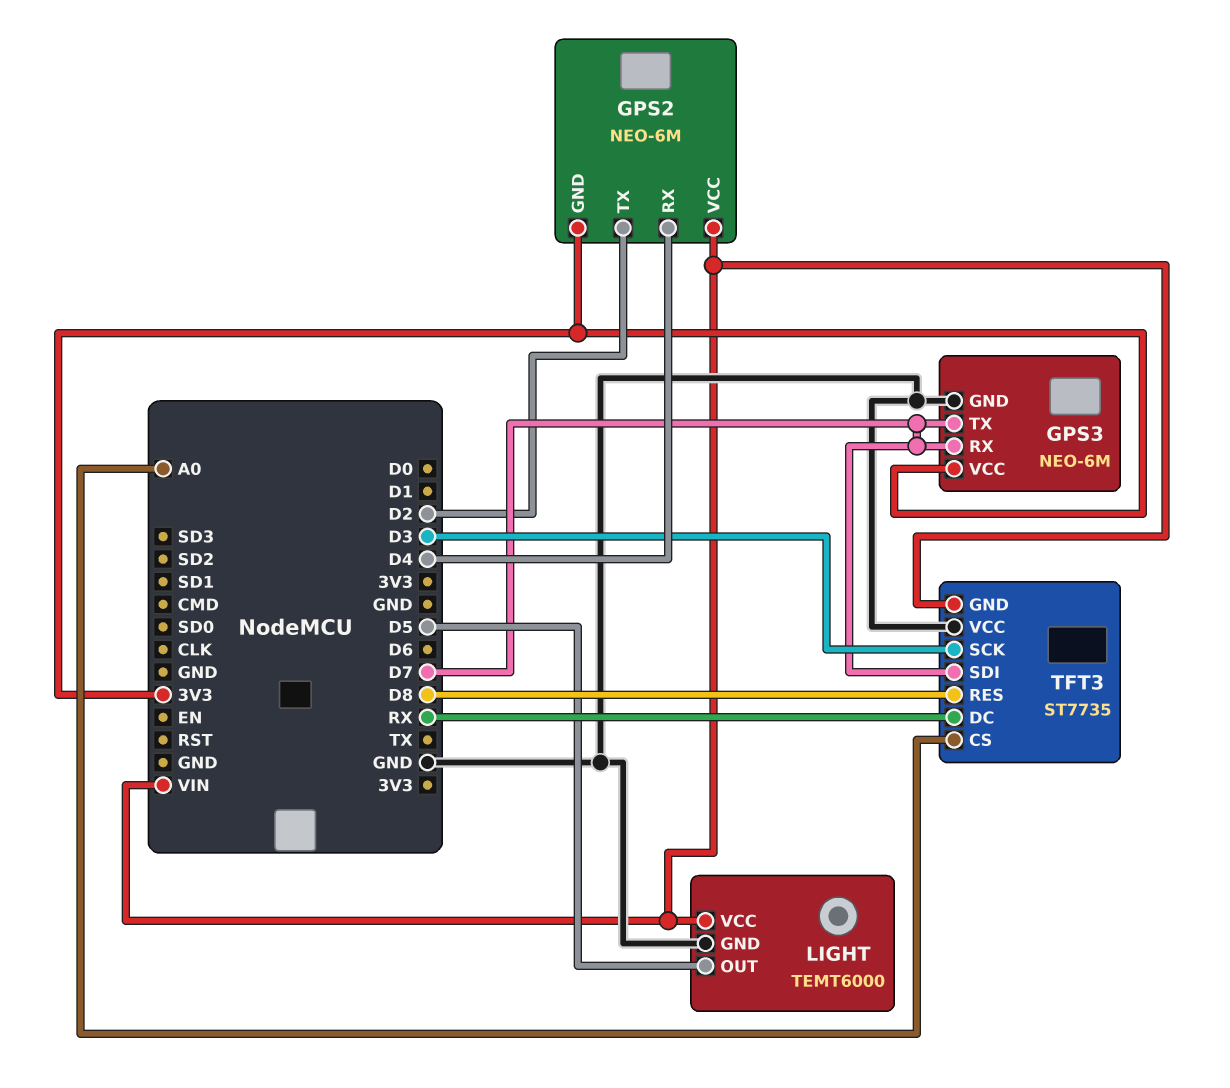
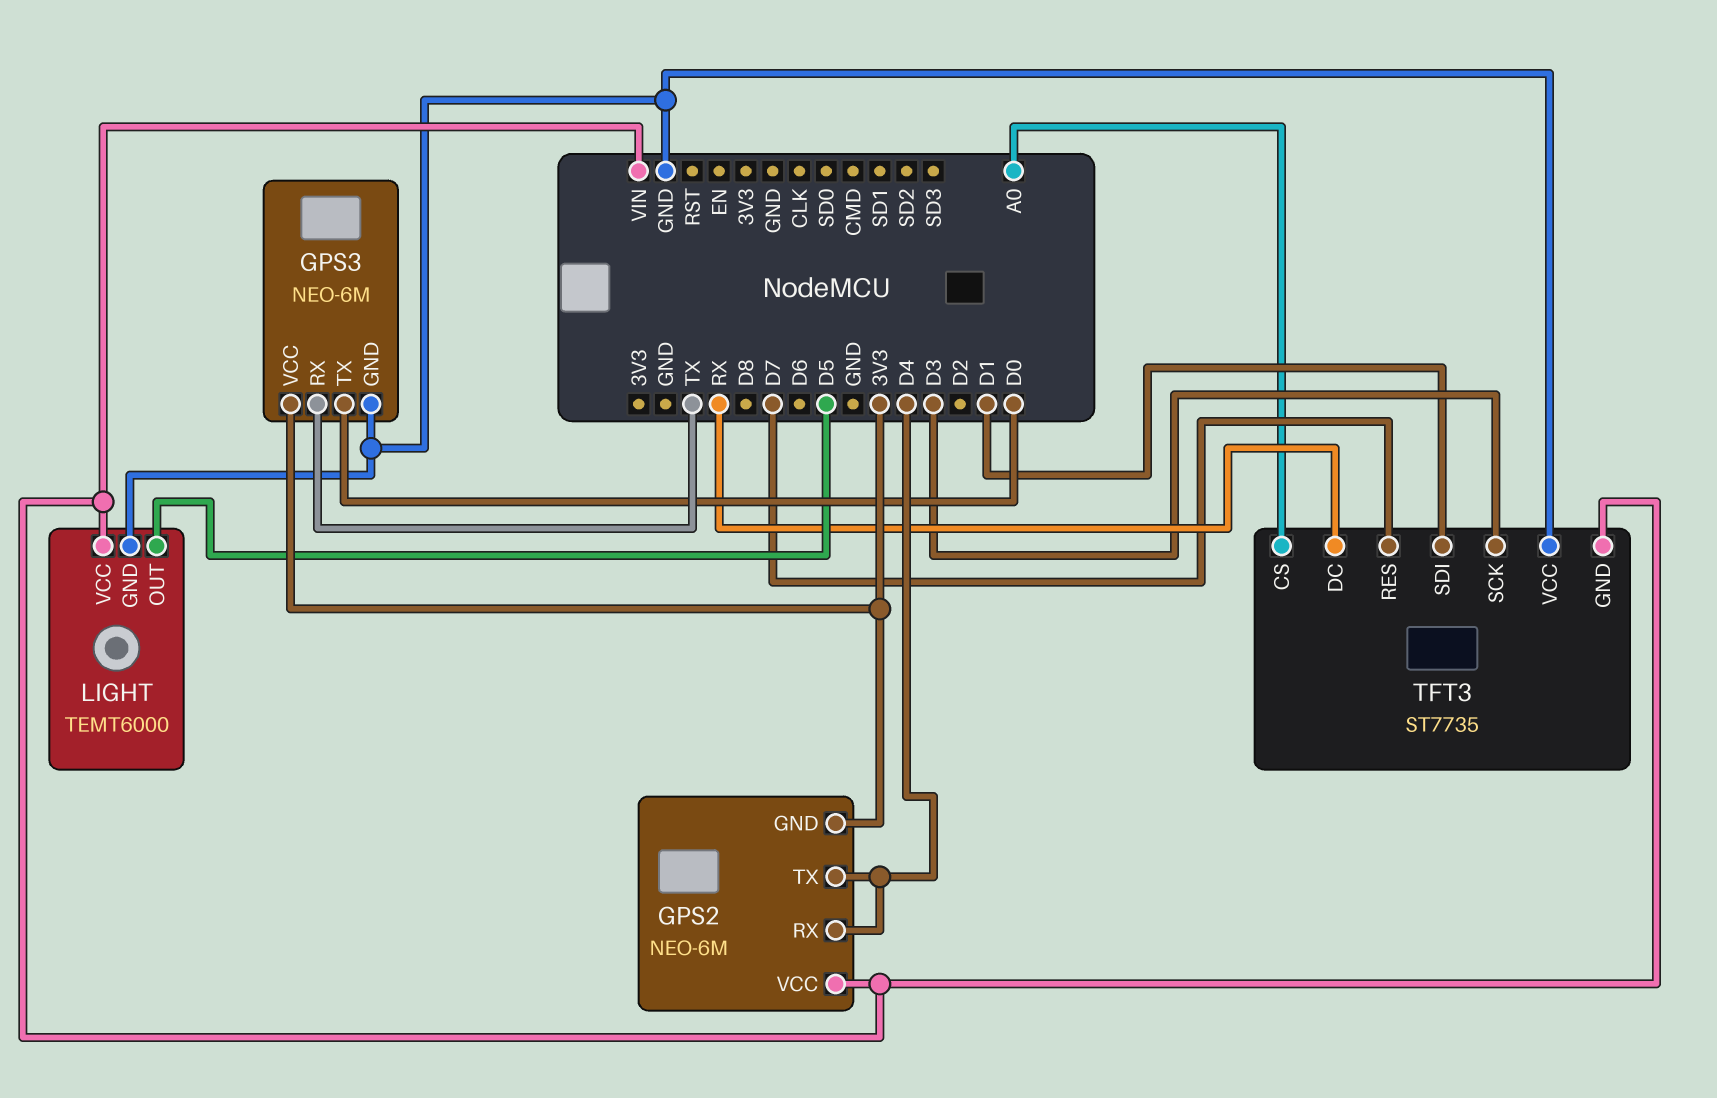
GPS2 pin TX: D2 -> D4
GPS3 pin RX: D7 -> TX
GPS3 pin TX: D7 -> D0
TFT3 pin RES: D8 -> D7
TFT3 pin SDI: D7 -> D1

